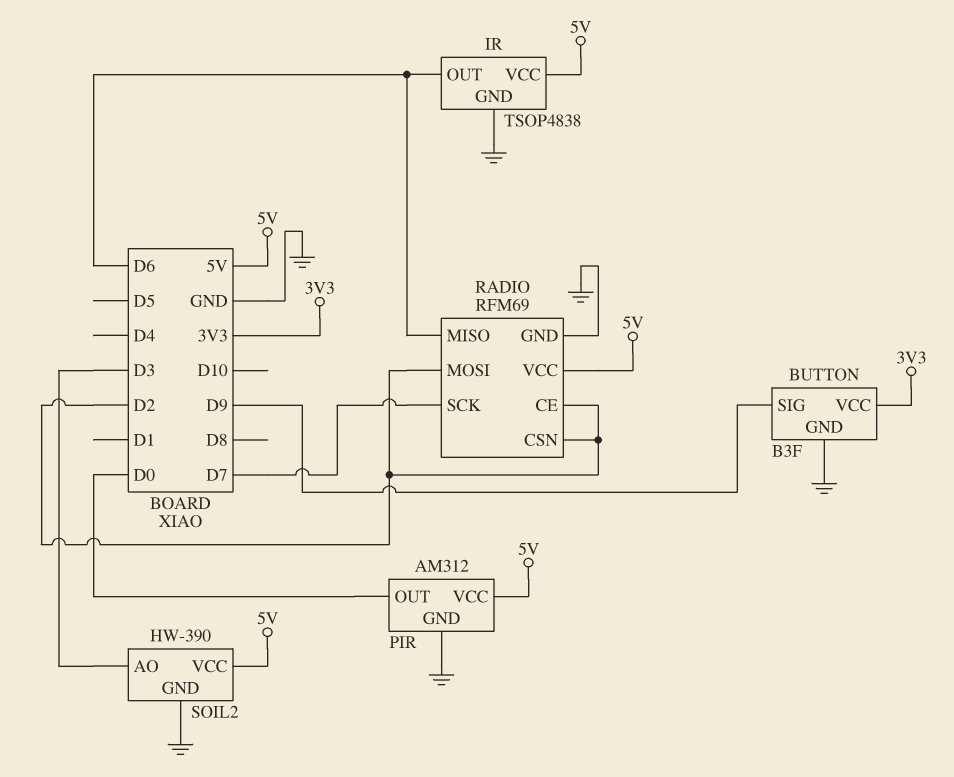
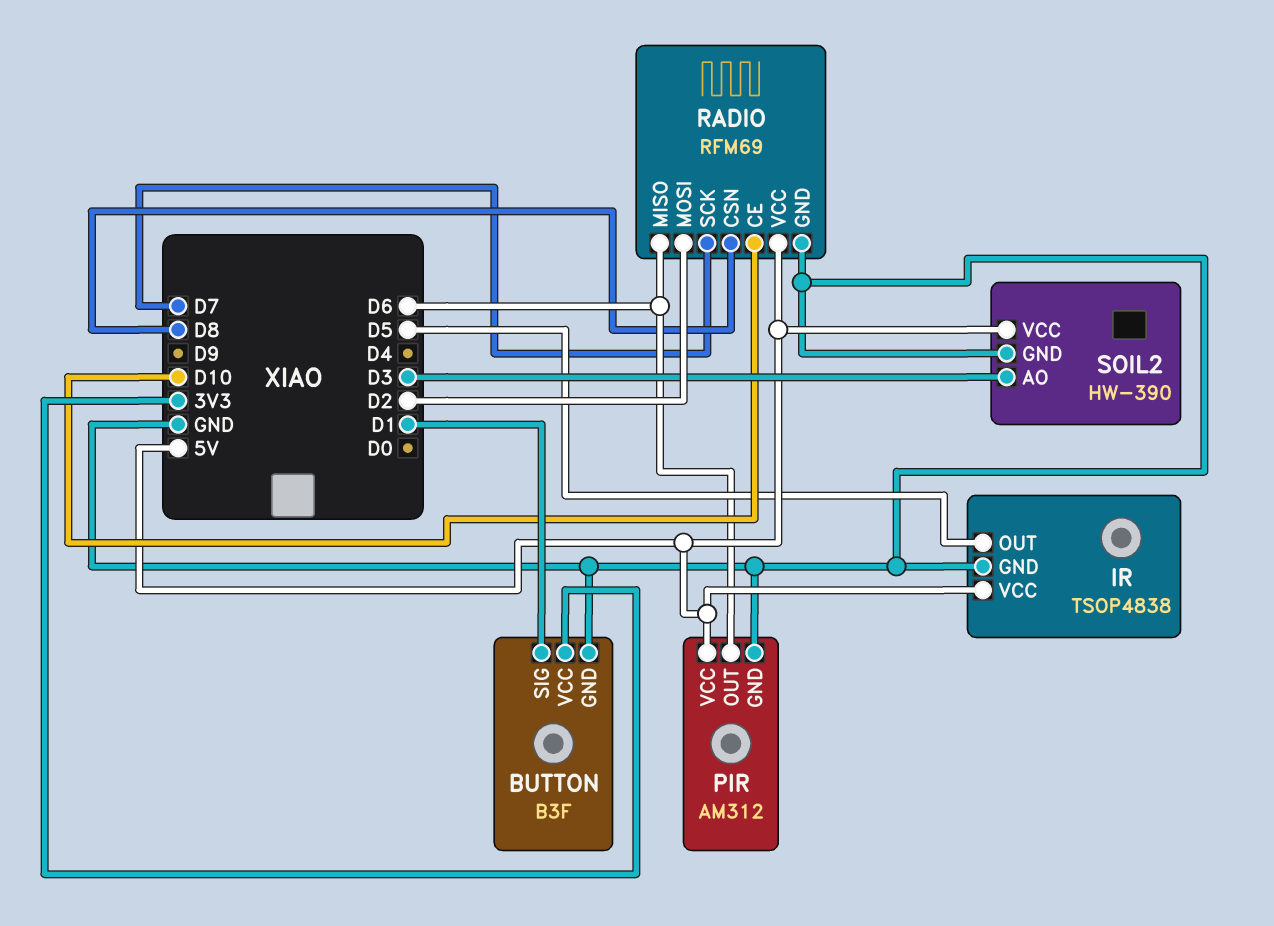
BUTTON pin SIG: D9 -> D1
IR pin OUT: D6 -> D5
PIR pin OUT: D0 -> D6
RADIO pin CE: D2 -> D10
RADIO pin CSN: D2 -> D8

